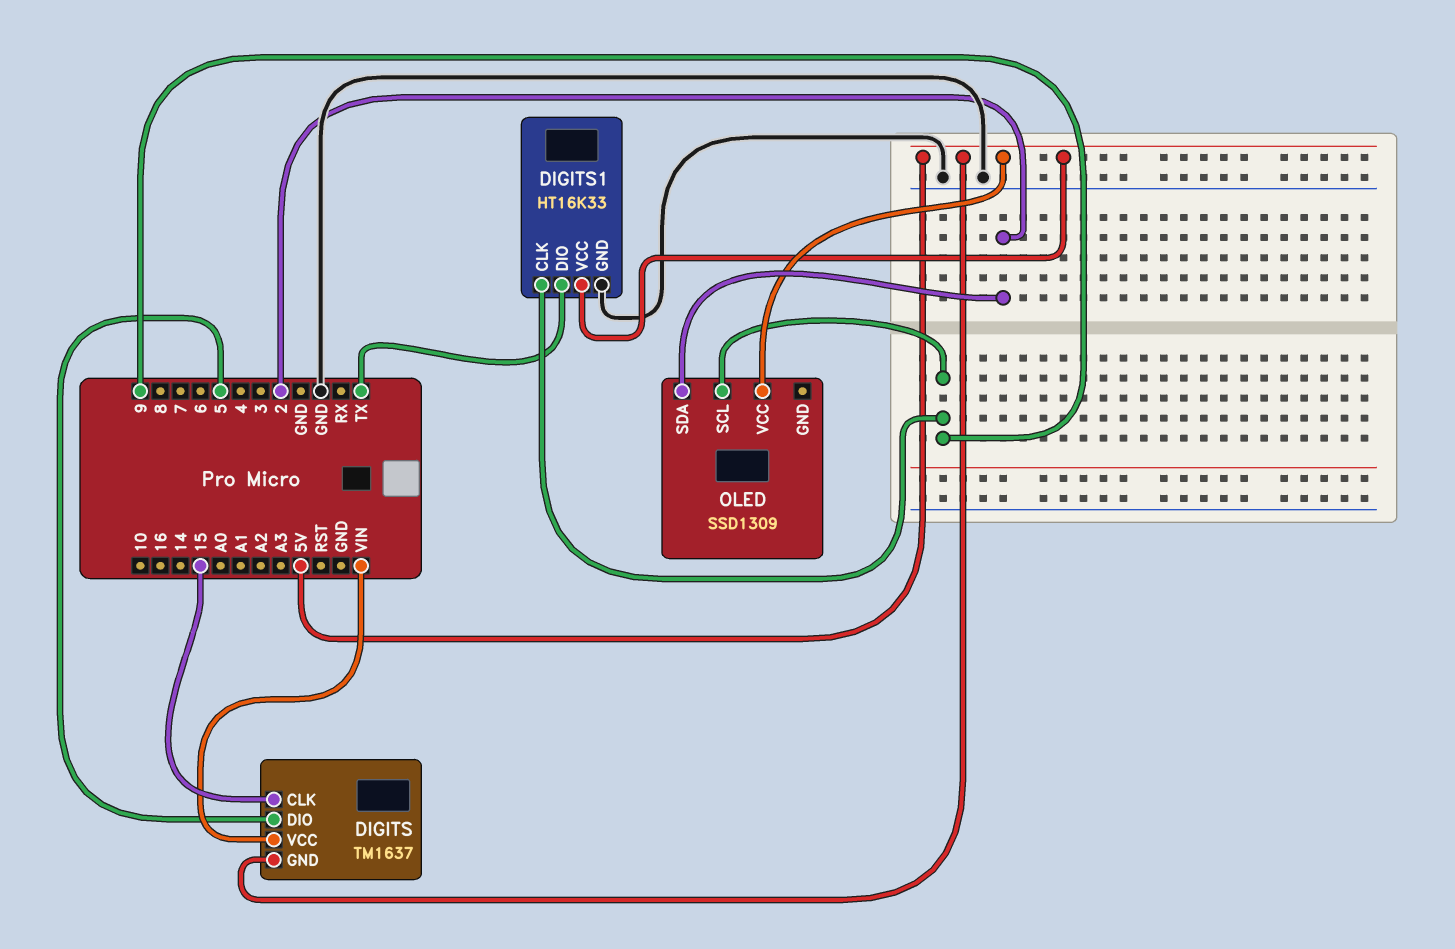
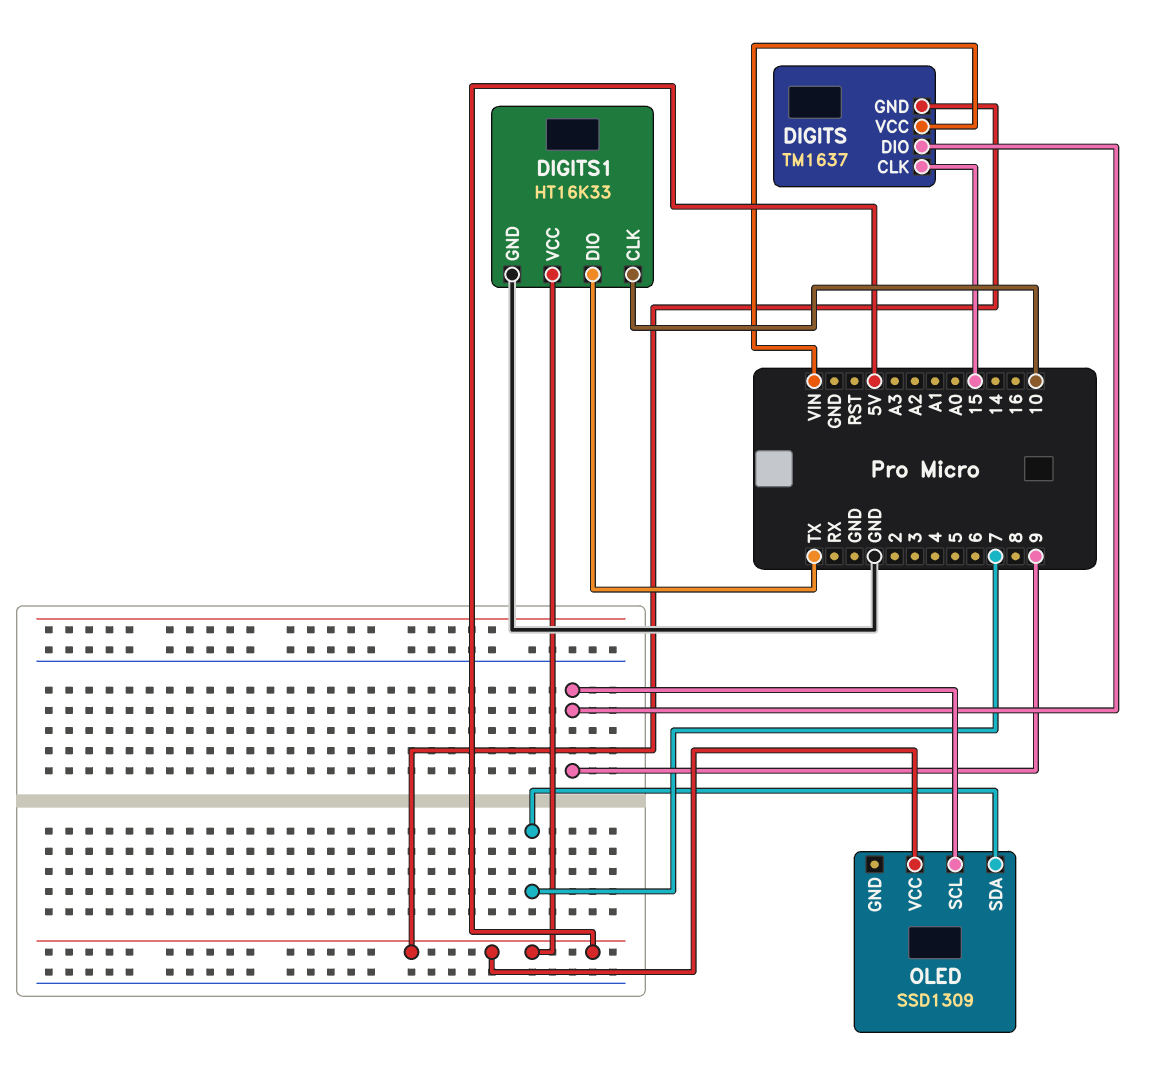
DIGITS pin DIO: 5 -> 9
DIGITS1 pin CLK: 9 -> 10
OLED pin SDA: 2 -> 7

